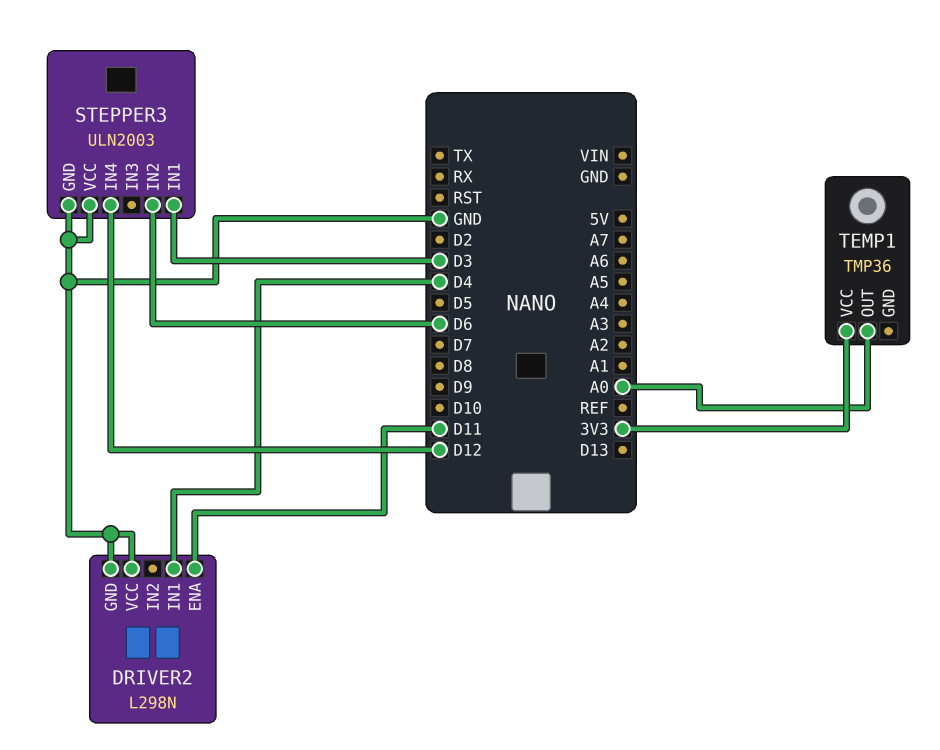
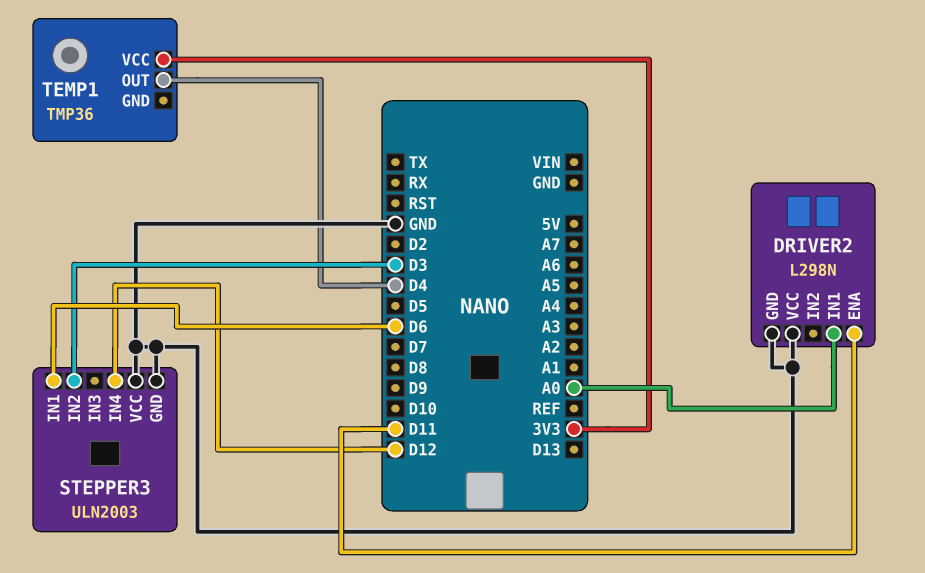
DRIVER2 pin IN1: D4 -> A0
STEPPER3 pin IN1: D3 -> D6
STEPPER3 pin IN2: D6 -> D3
TEMP1 pin OUT: A0 -> D4

